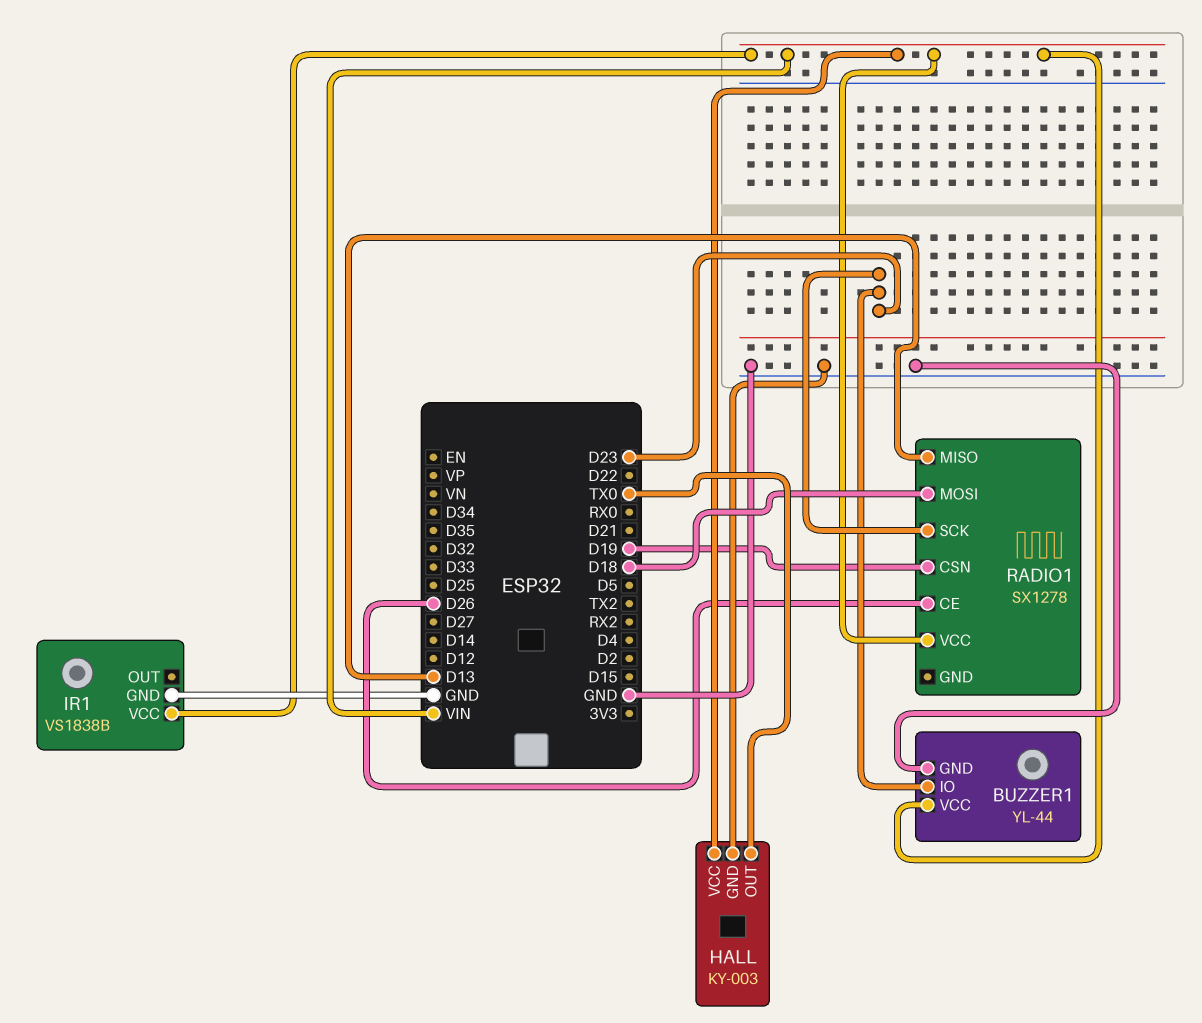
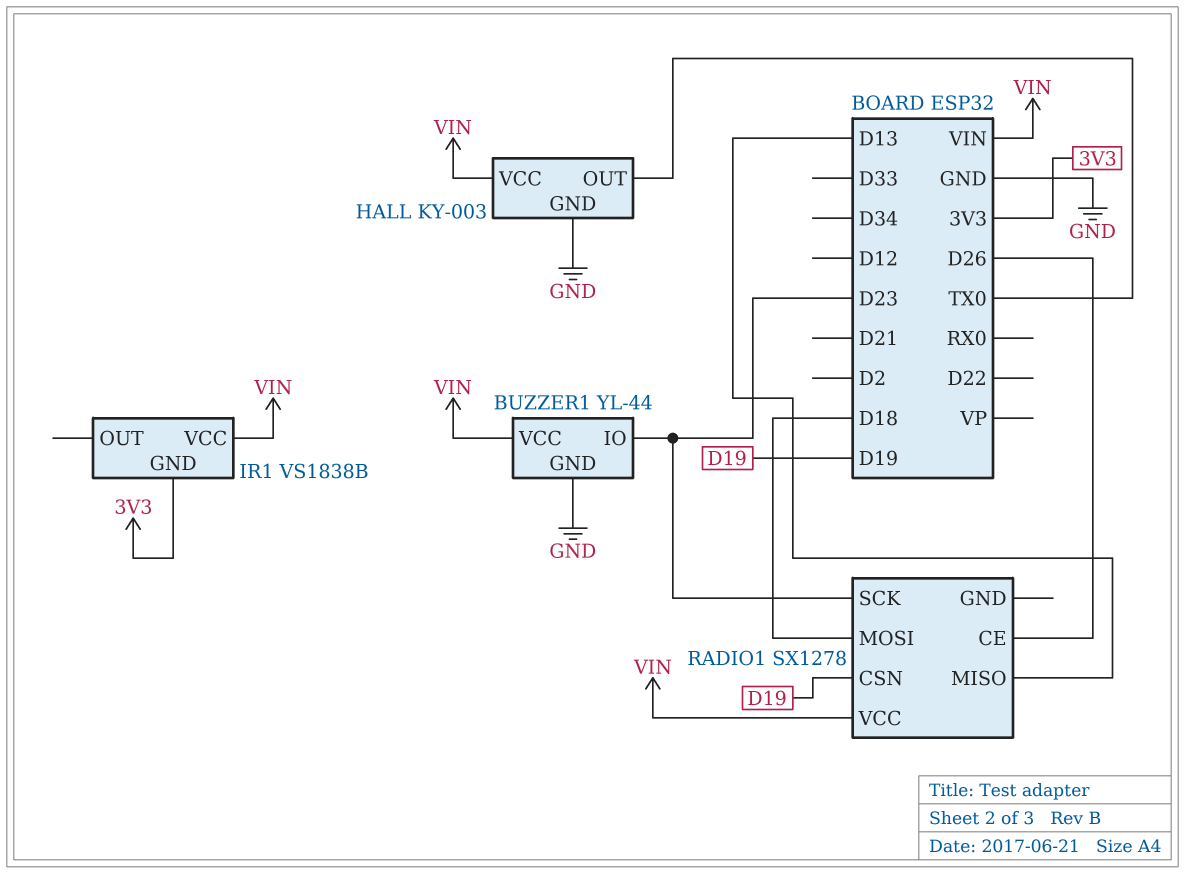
IR1 pin GND: GND -> 3V3

